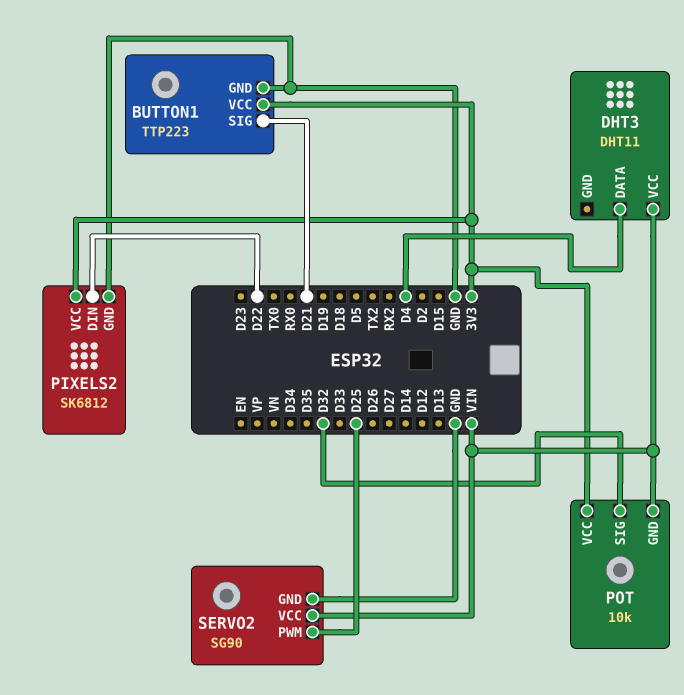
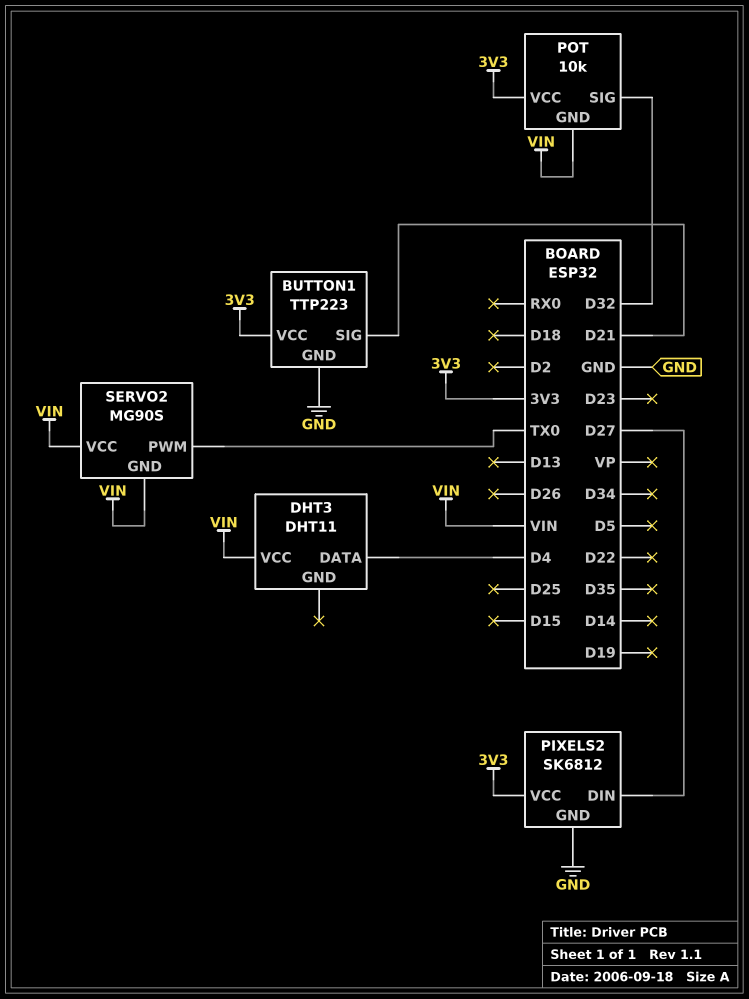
PIXELS2 pin DIN: D22 -> D27
SERVO2: SG90 -> MG90S
SERVO2 pin GND: GND -> VIN
SERVO2 pin PWM: D25 -> TX0

